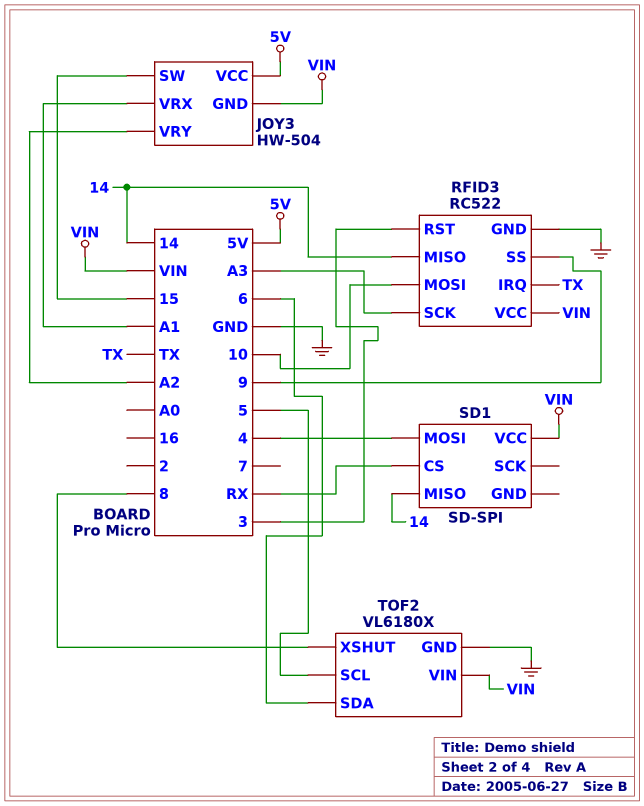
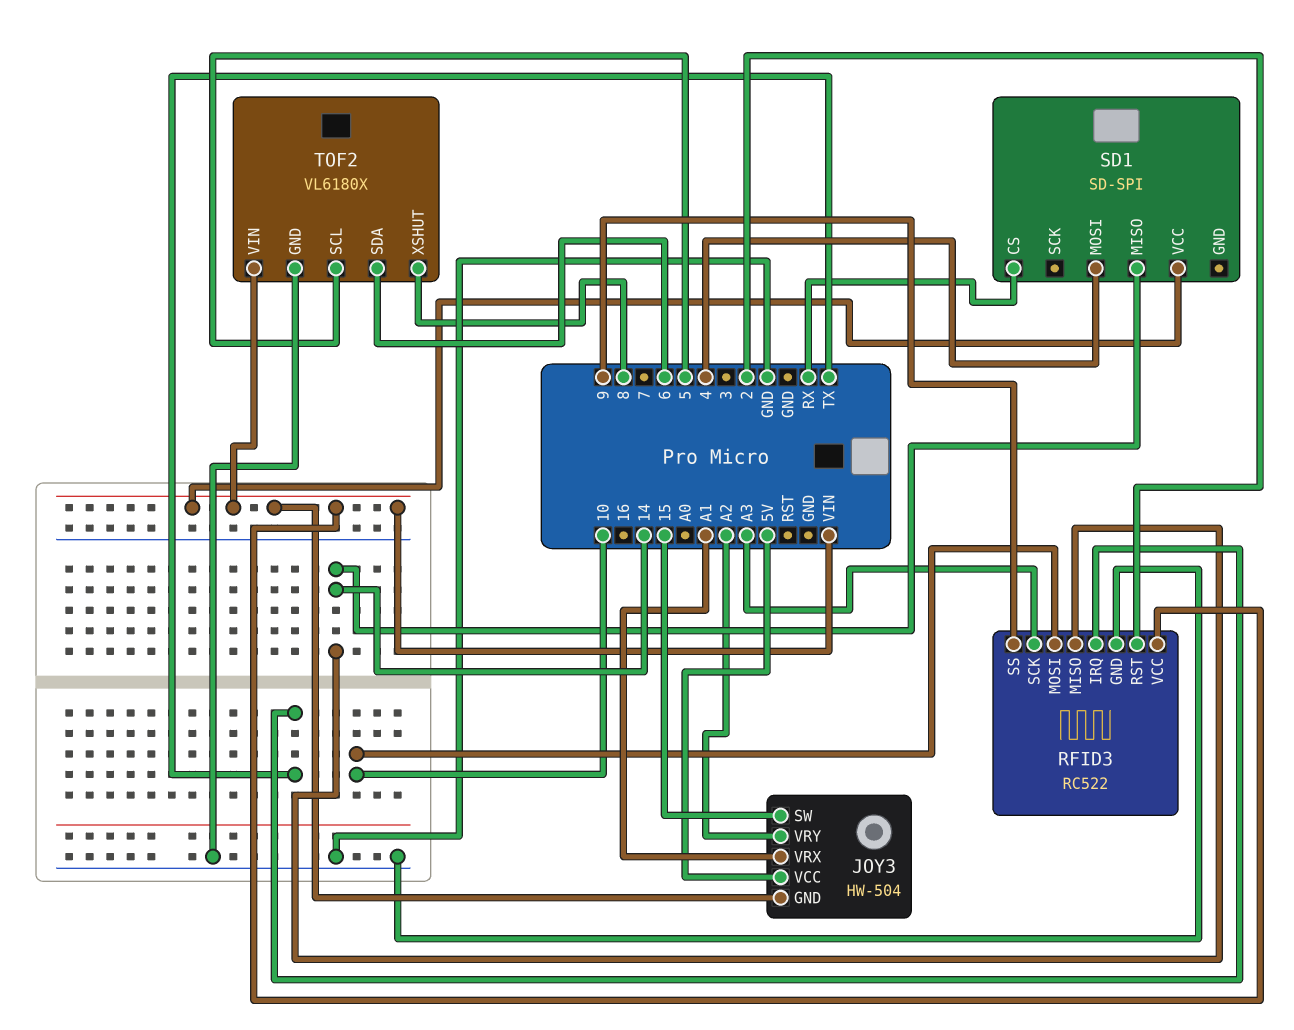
RFID3 pin RST: 3 -> 2

